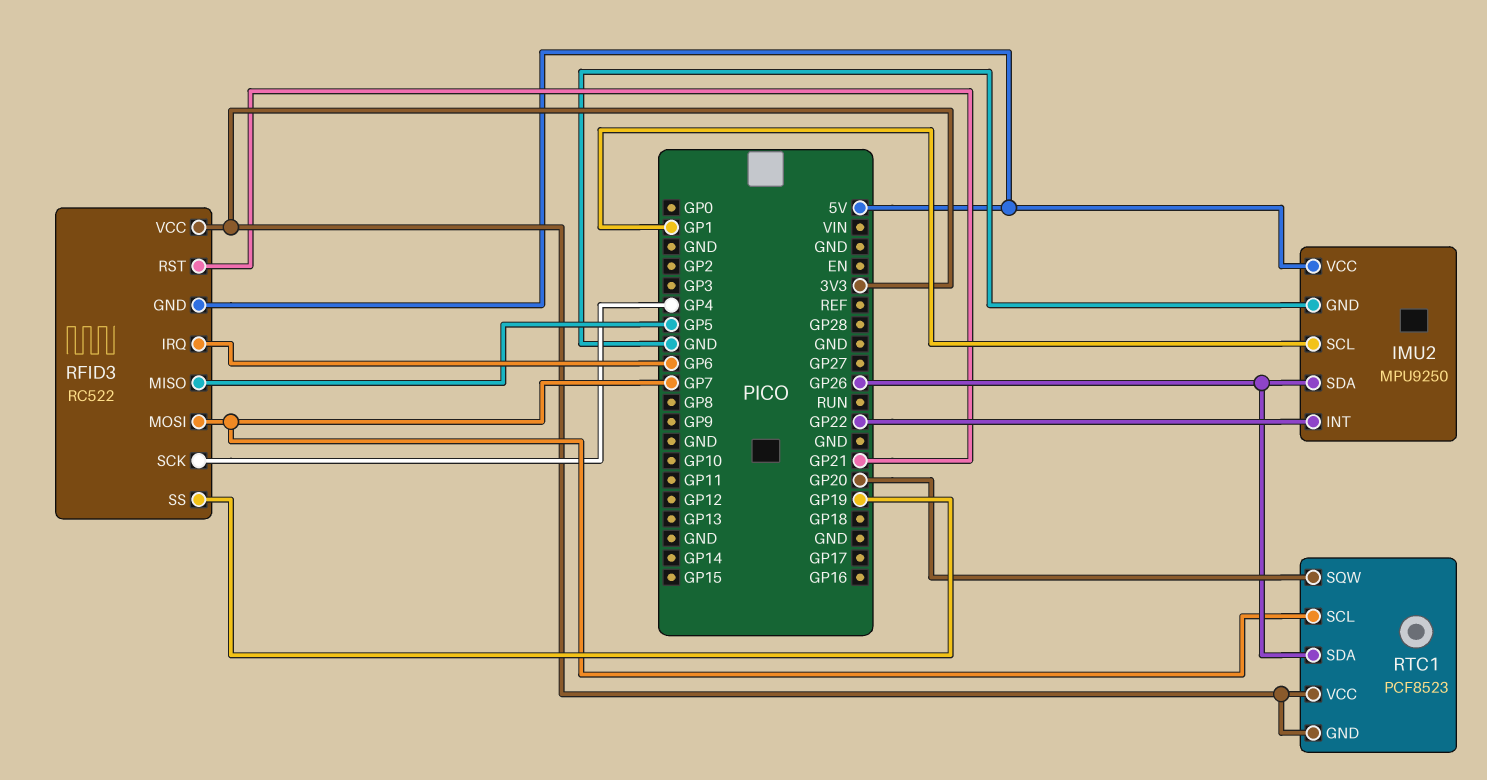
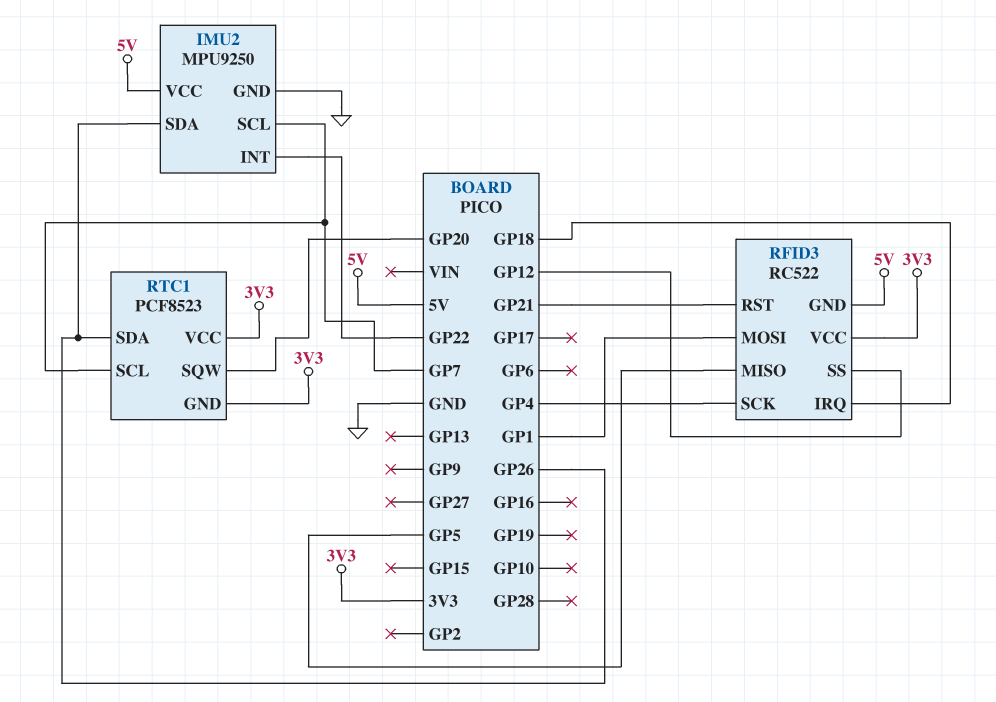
IMU2 pin SCL: GP1 -> GP7
RFID3 pin IRQ: GP6 -> GP18
RFID3 pin MOSI: GP7 -> GP1
RFID3 pin SS: GP19 -> GP12

